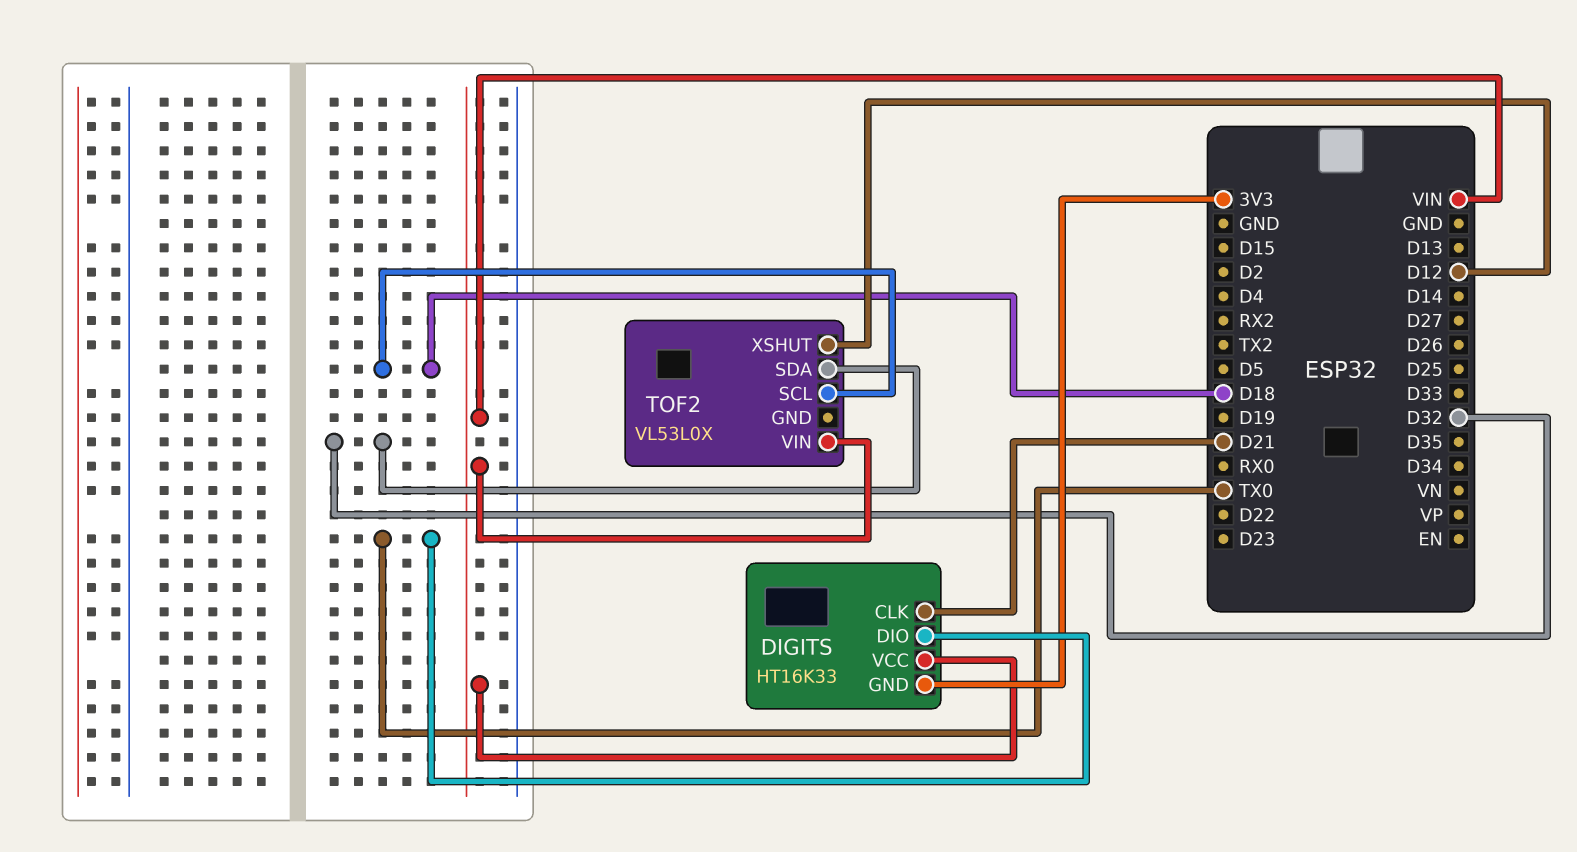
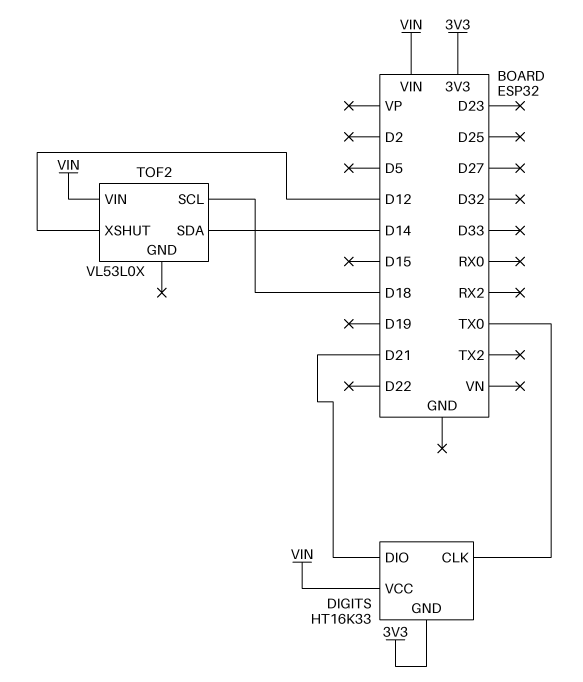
DIGITS pin CLK: D21 -> TX0
DIGITS pin DIO: TX0 -> D21
TOF2 pin SDA: D32 -> D14

